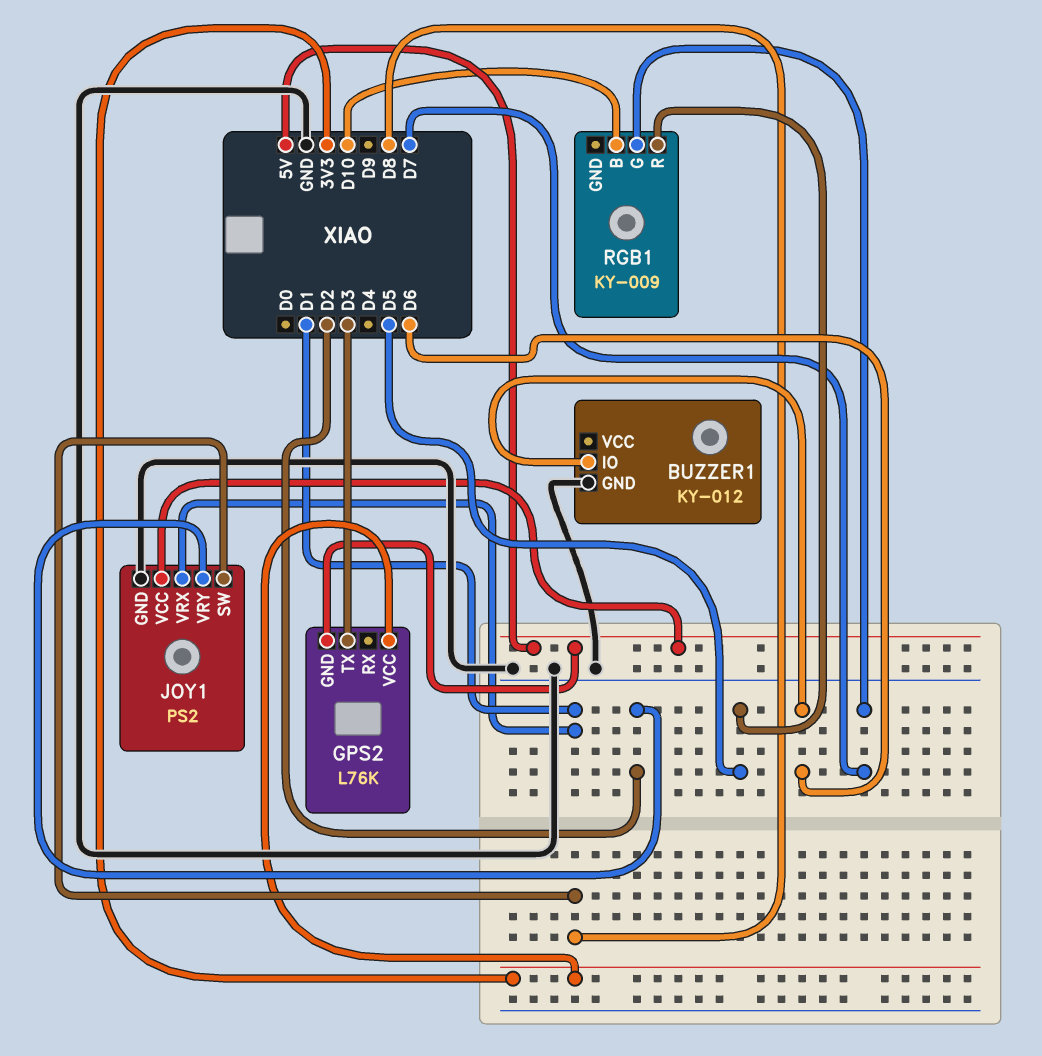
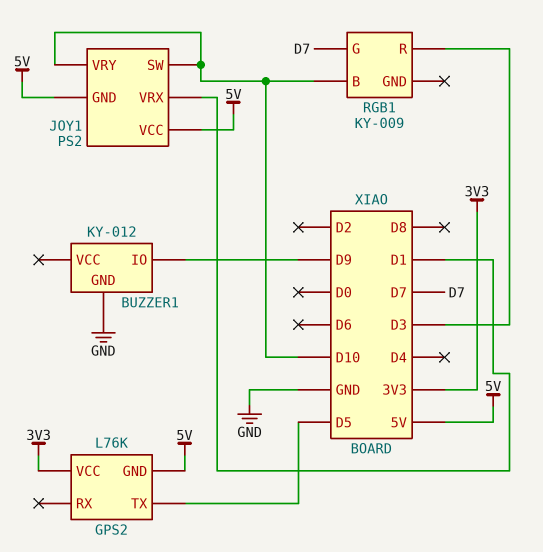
BUZZER1 pin IO: D6 -> D9
GPS2 pin TX: D3 -> D5
JOY1 pin GND: GND -> 5V
JOY1 pin SW: D8 -> D10
JOY1 pin VRY: D2 -> D10
RGB1 pin R: D5 -> D3

